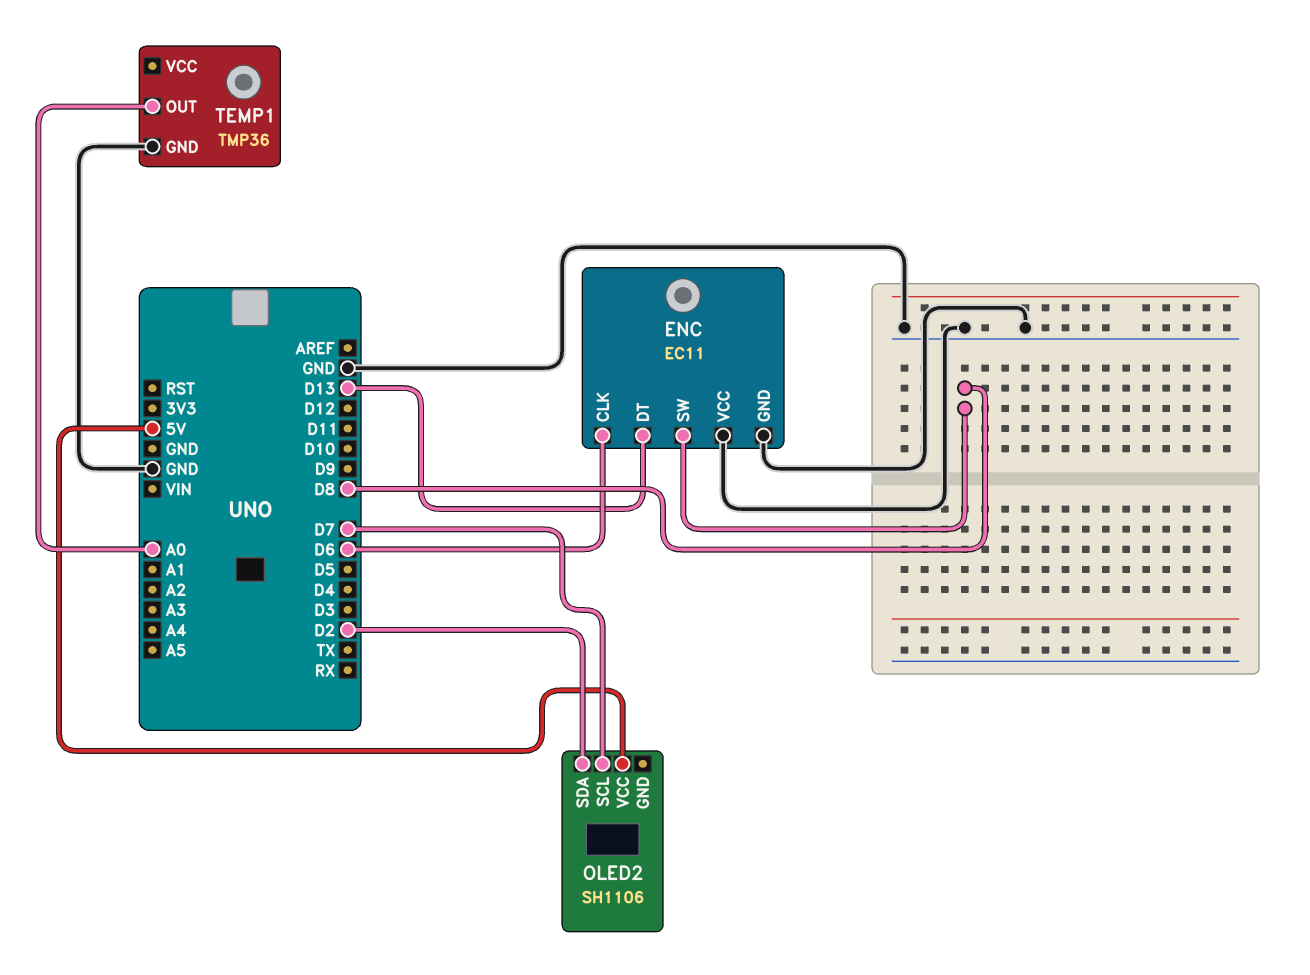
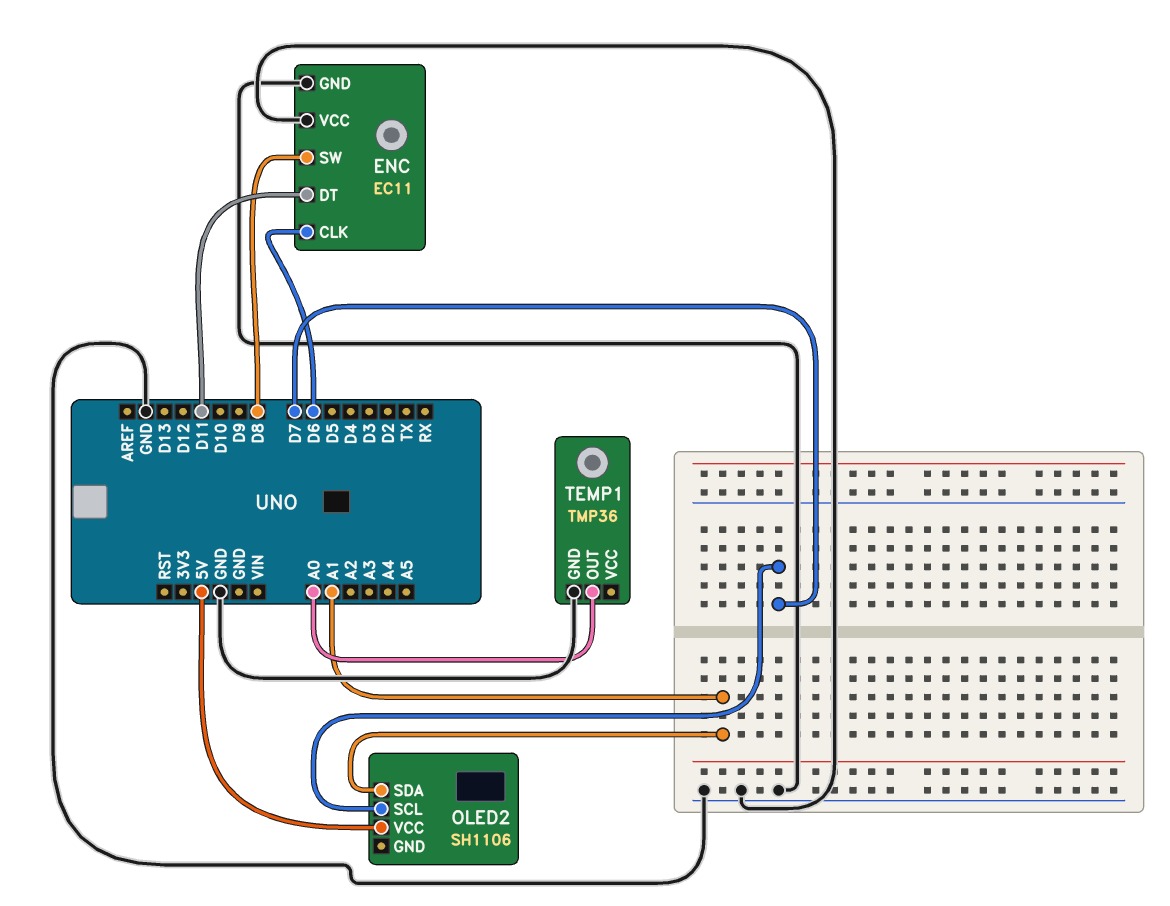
ENC pin DT: D13 -> D11
OLED2 pin SDA: D2 -> A1

